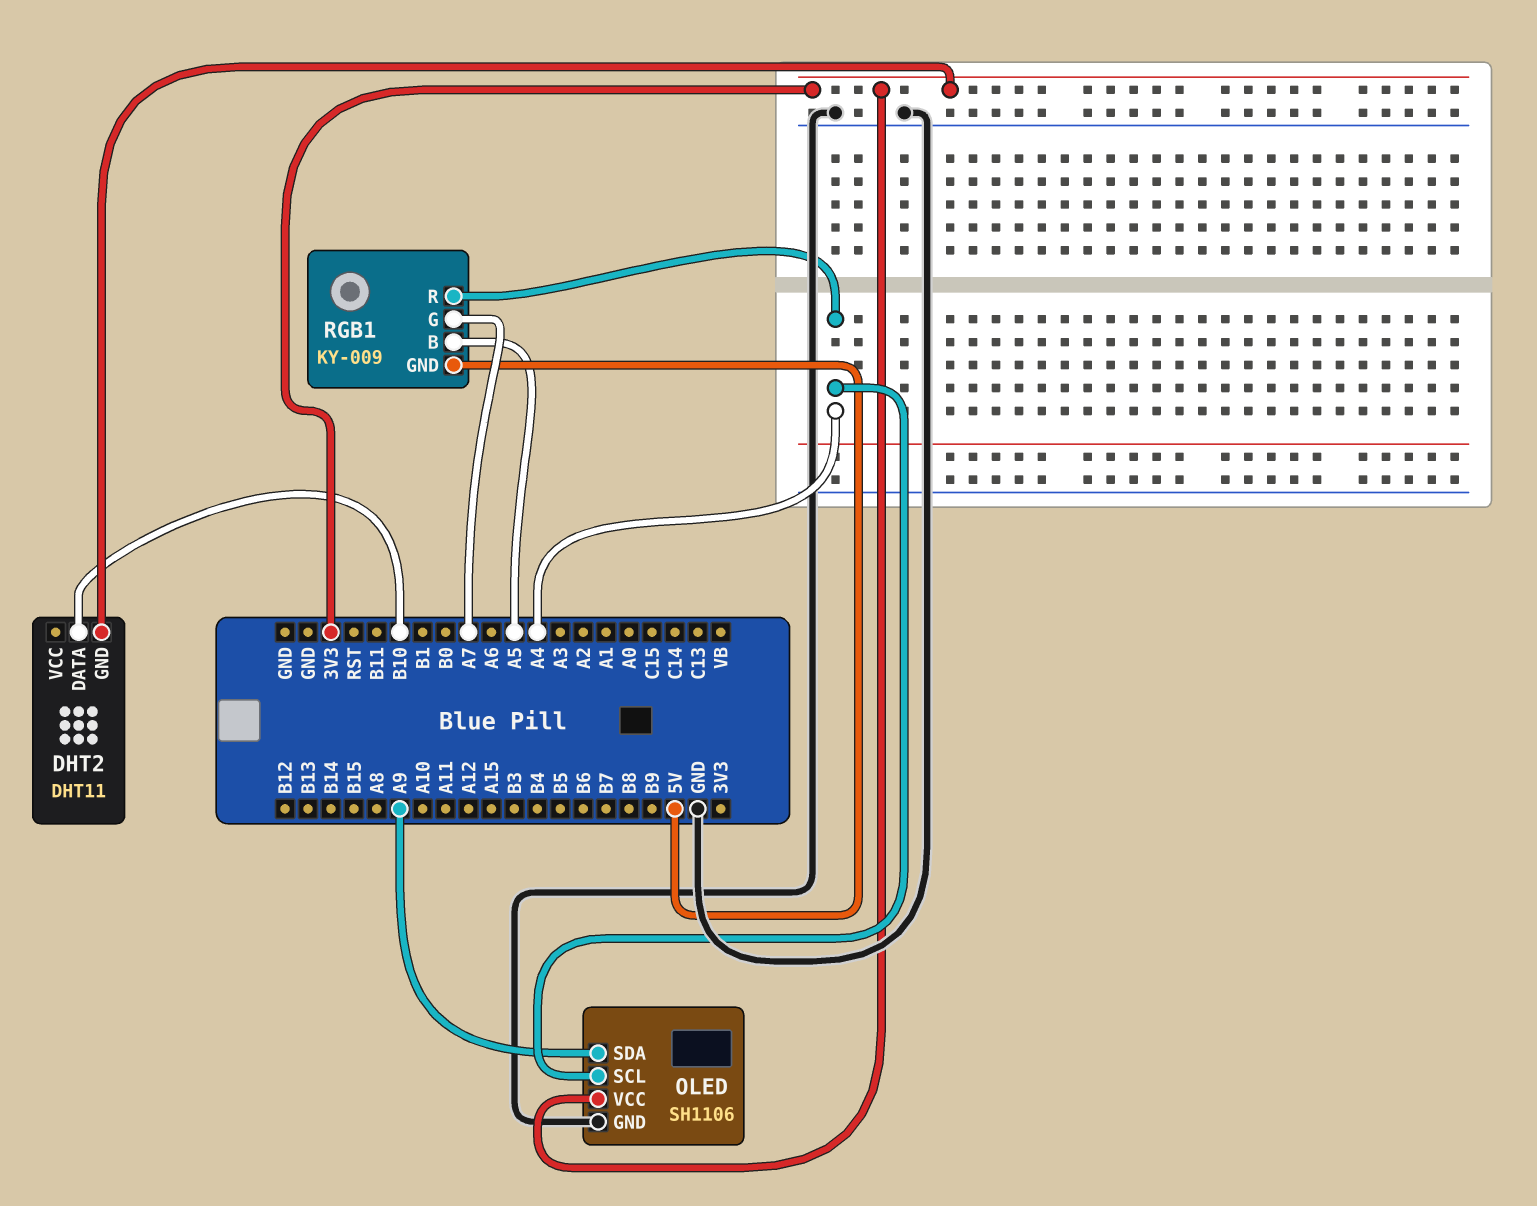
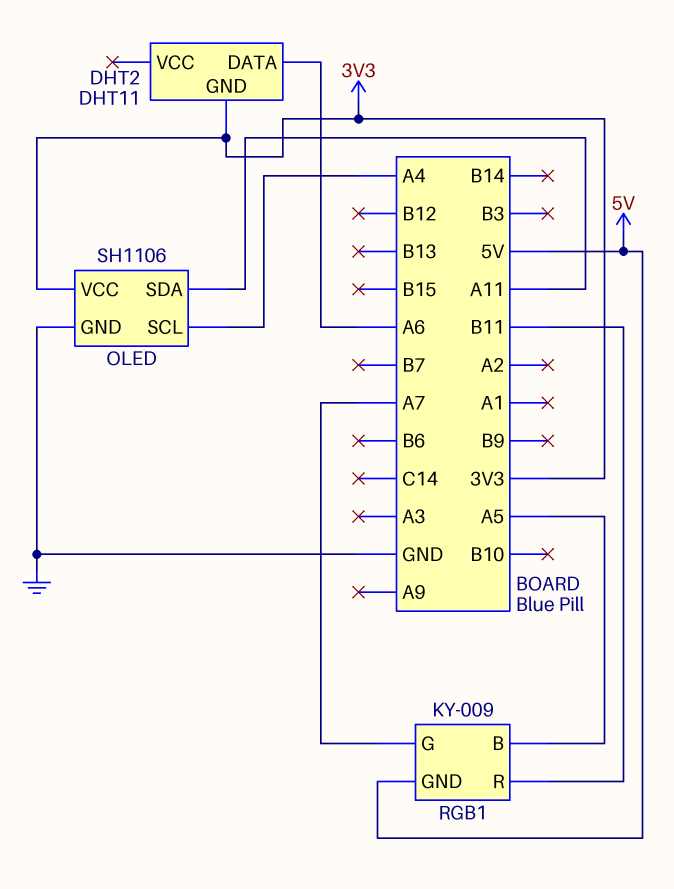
DHT2 pin DATA: B10 -> A6
OLED pin SDA: A9 -> A11
RGB1 pin R: A4 -> B11

